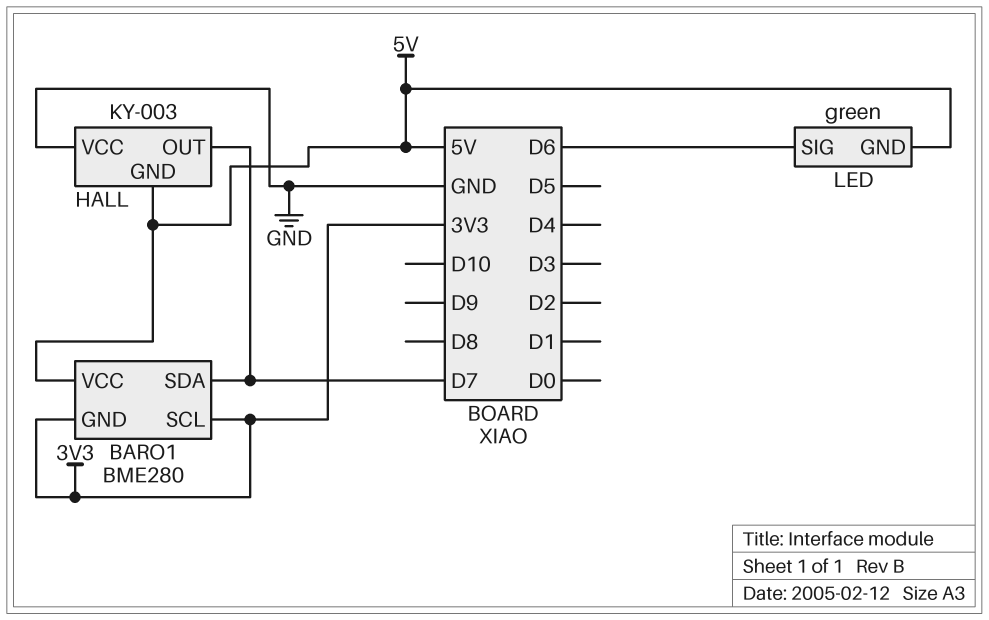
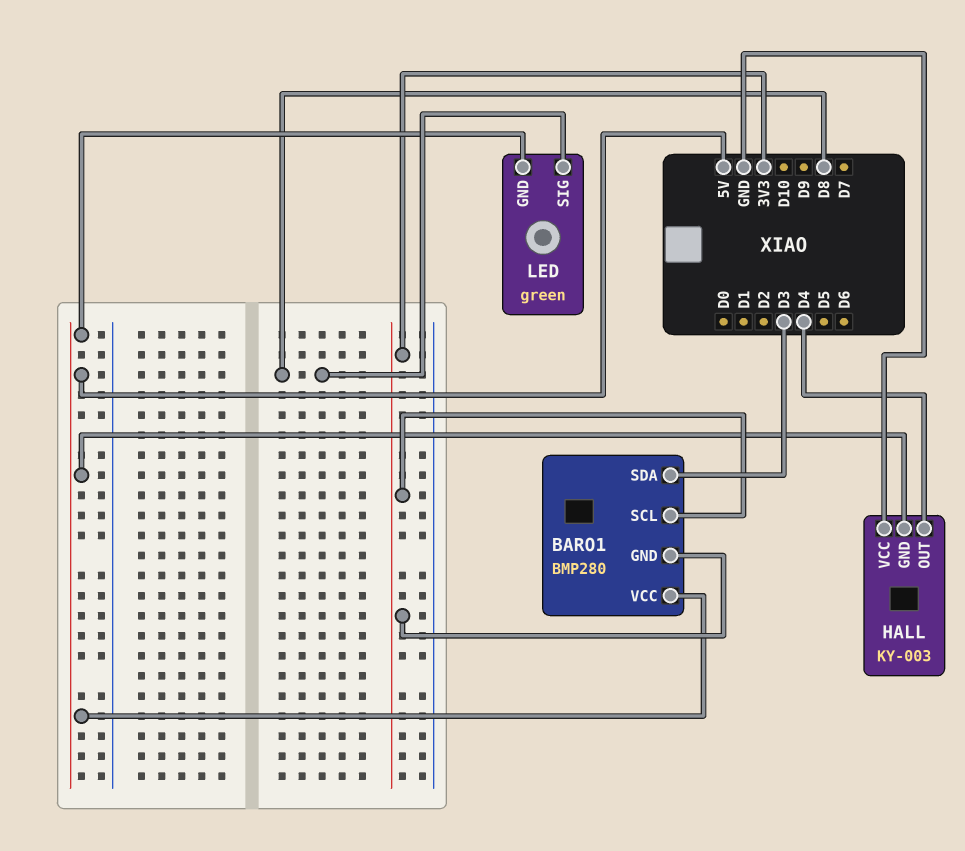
BARO1: BME280 -> BMP280
BARO1 pin SDA: D7 -> D3
HALL pin OUT: D7 -> D4
LED pin SIG: D6 -> D8

